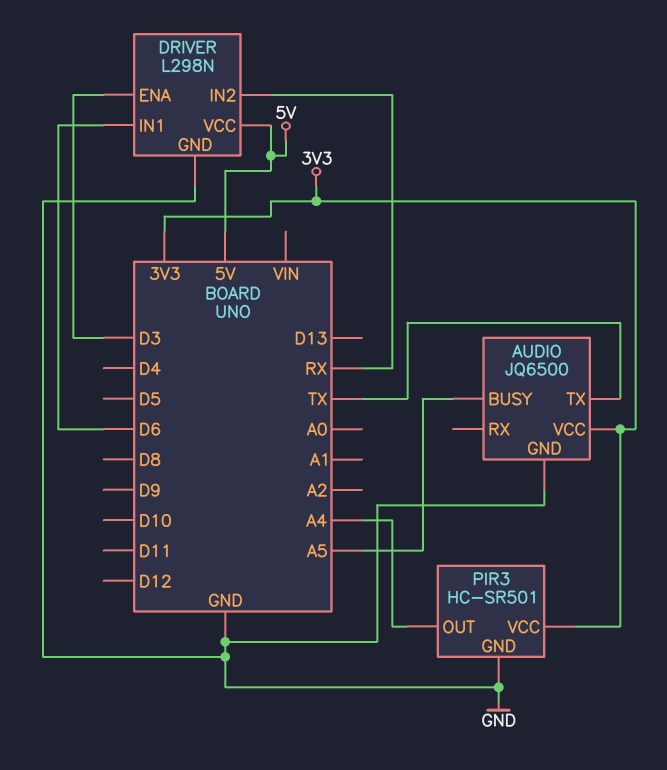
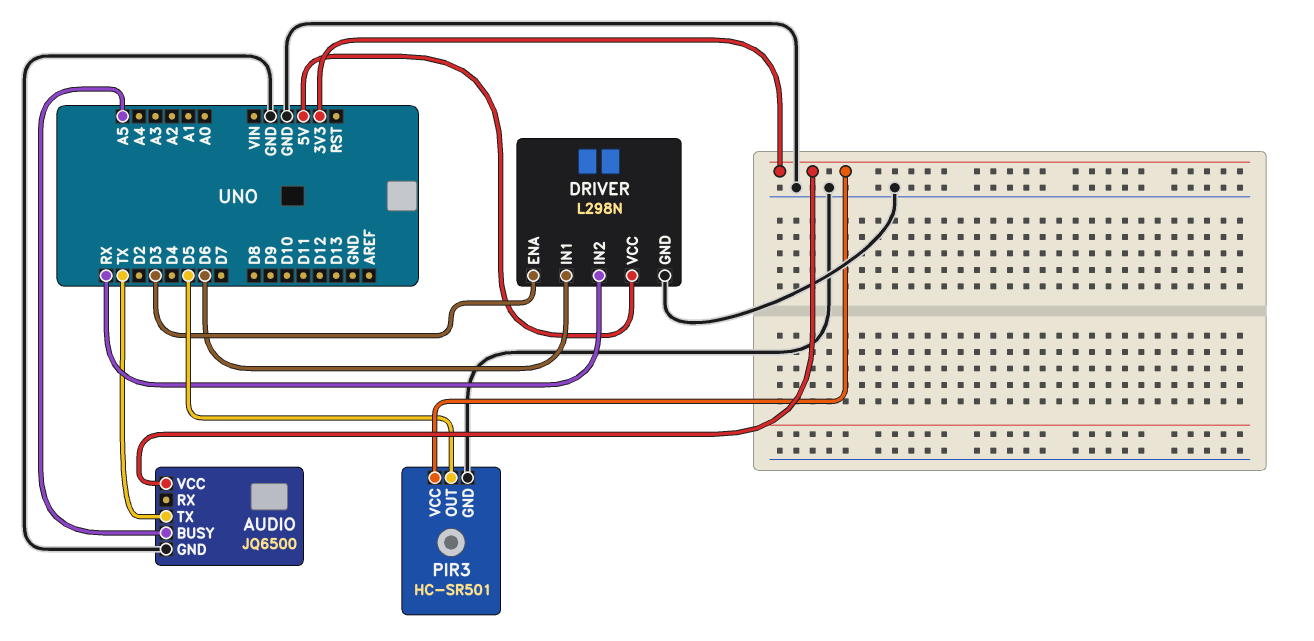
PIR3 pin OUT: A4 -> D5

